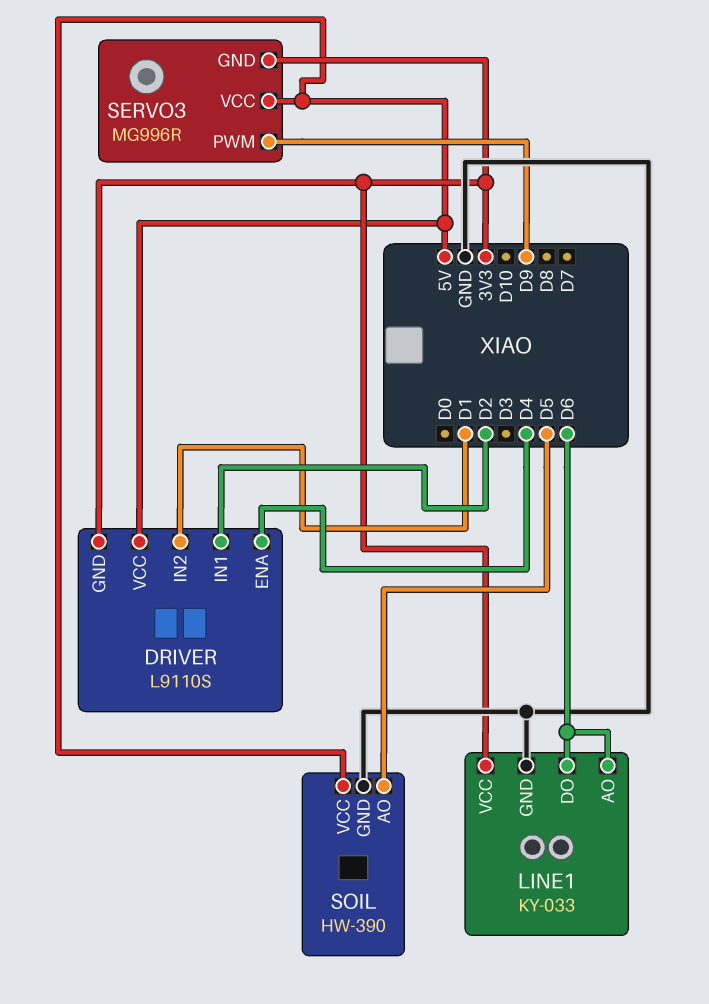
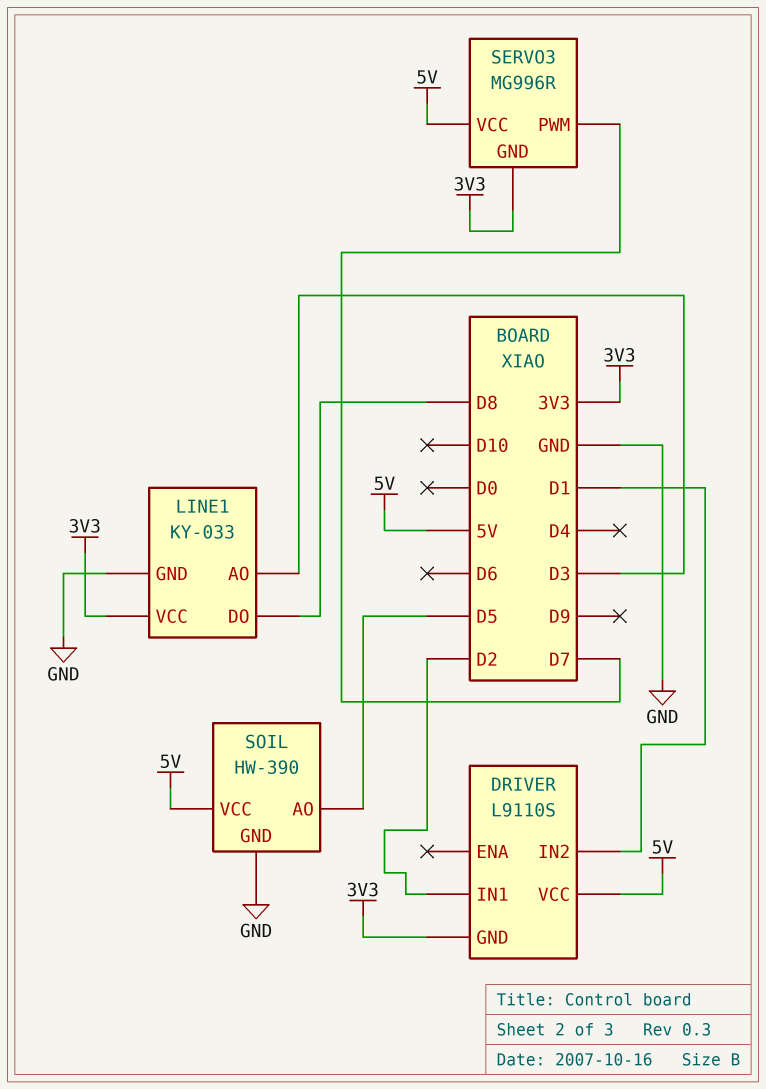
DRIVER pin ENA: D4 -> none
LINE1 pin AO: D6 -> D3
LINE1 pin DO: D6 -> D8
SERVO3 pin PWM: D9 -> D7

